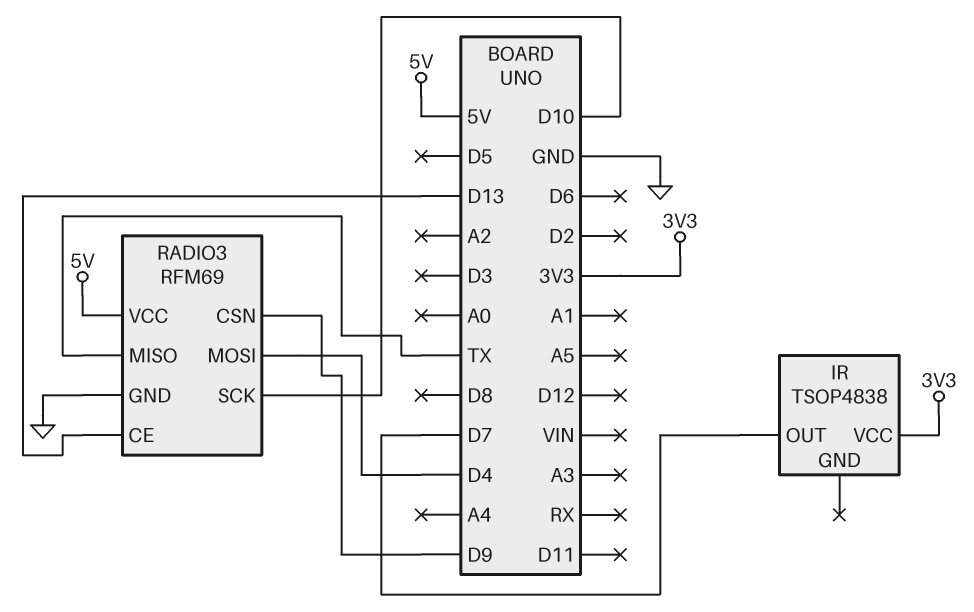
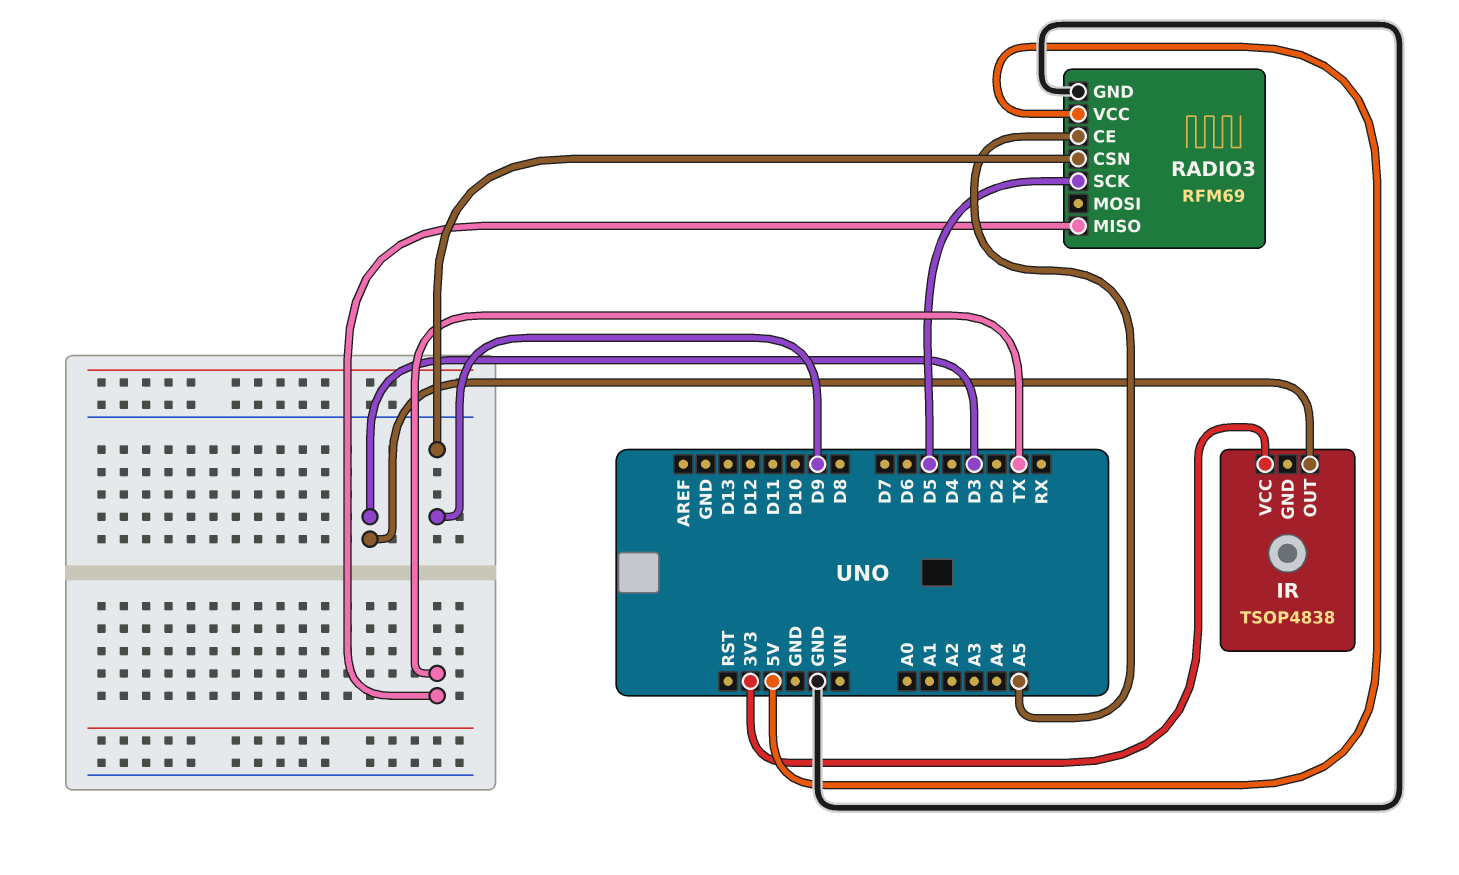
IR pin OUT: D7 -> D3
RADIO3 pin CE: D13 -> A5
RADIO3 pin MOSI: D4 -> none
RADIO3 pin SCK: D10 -> D5

